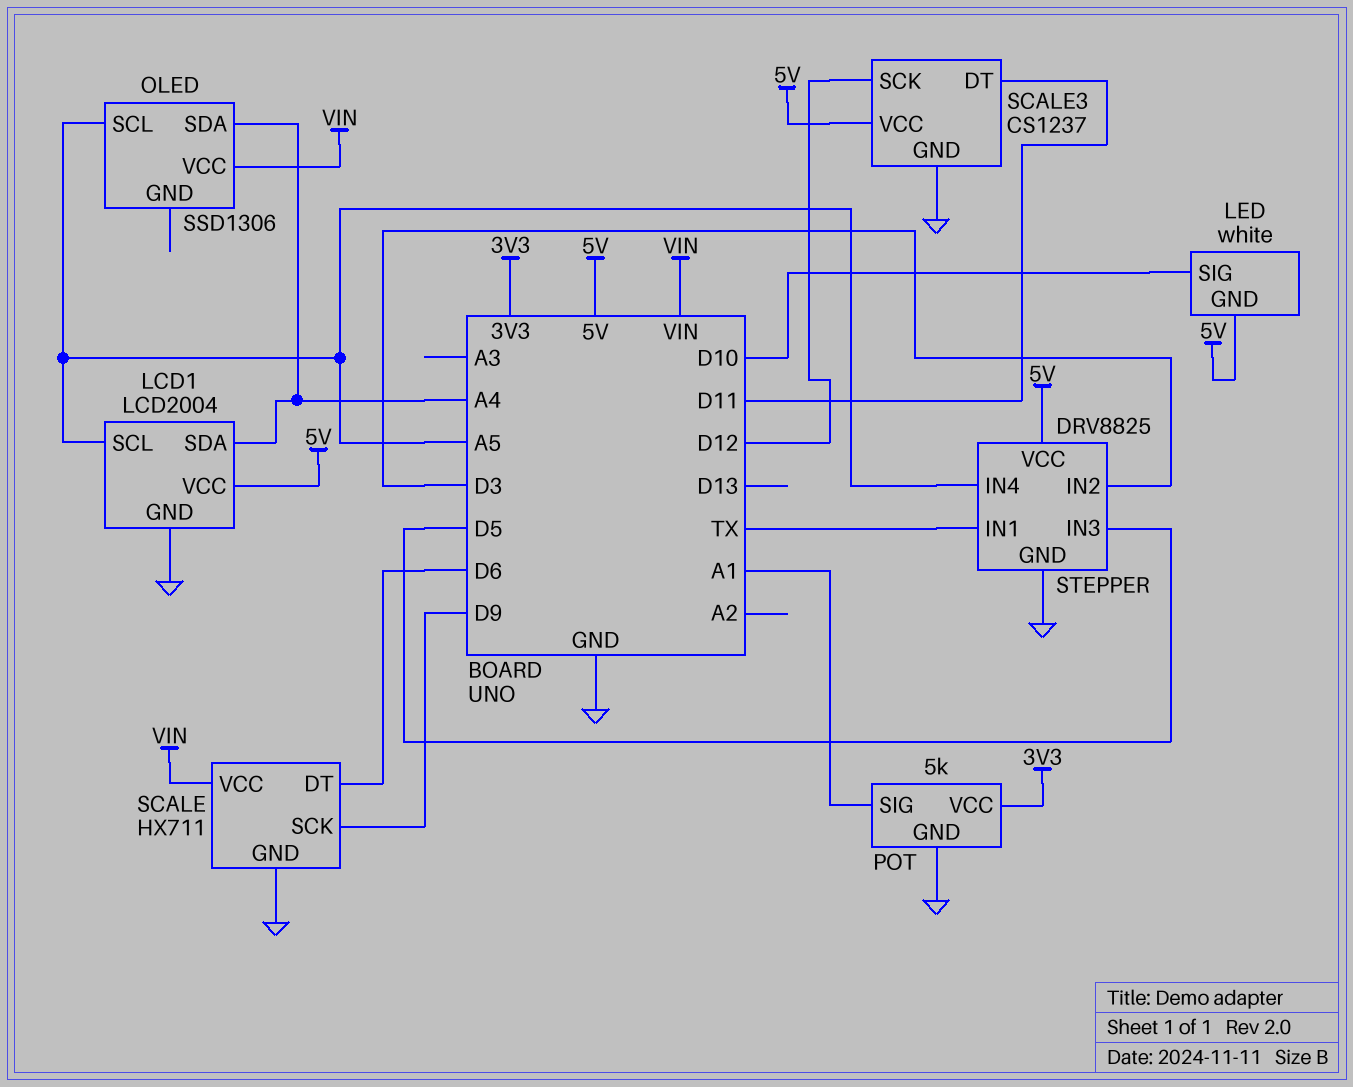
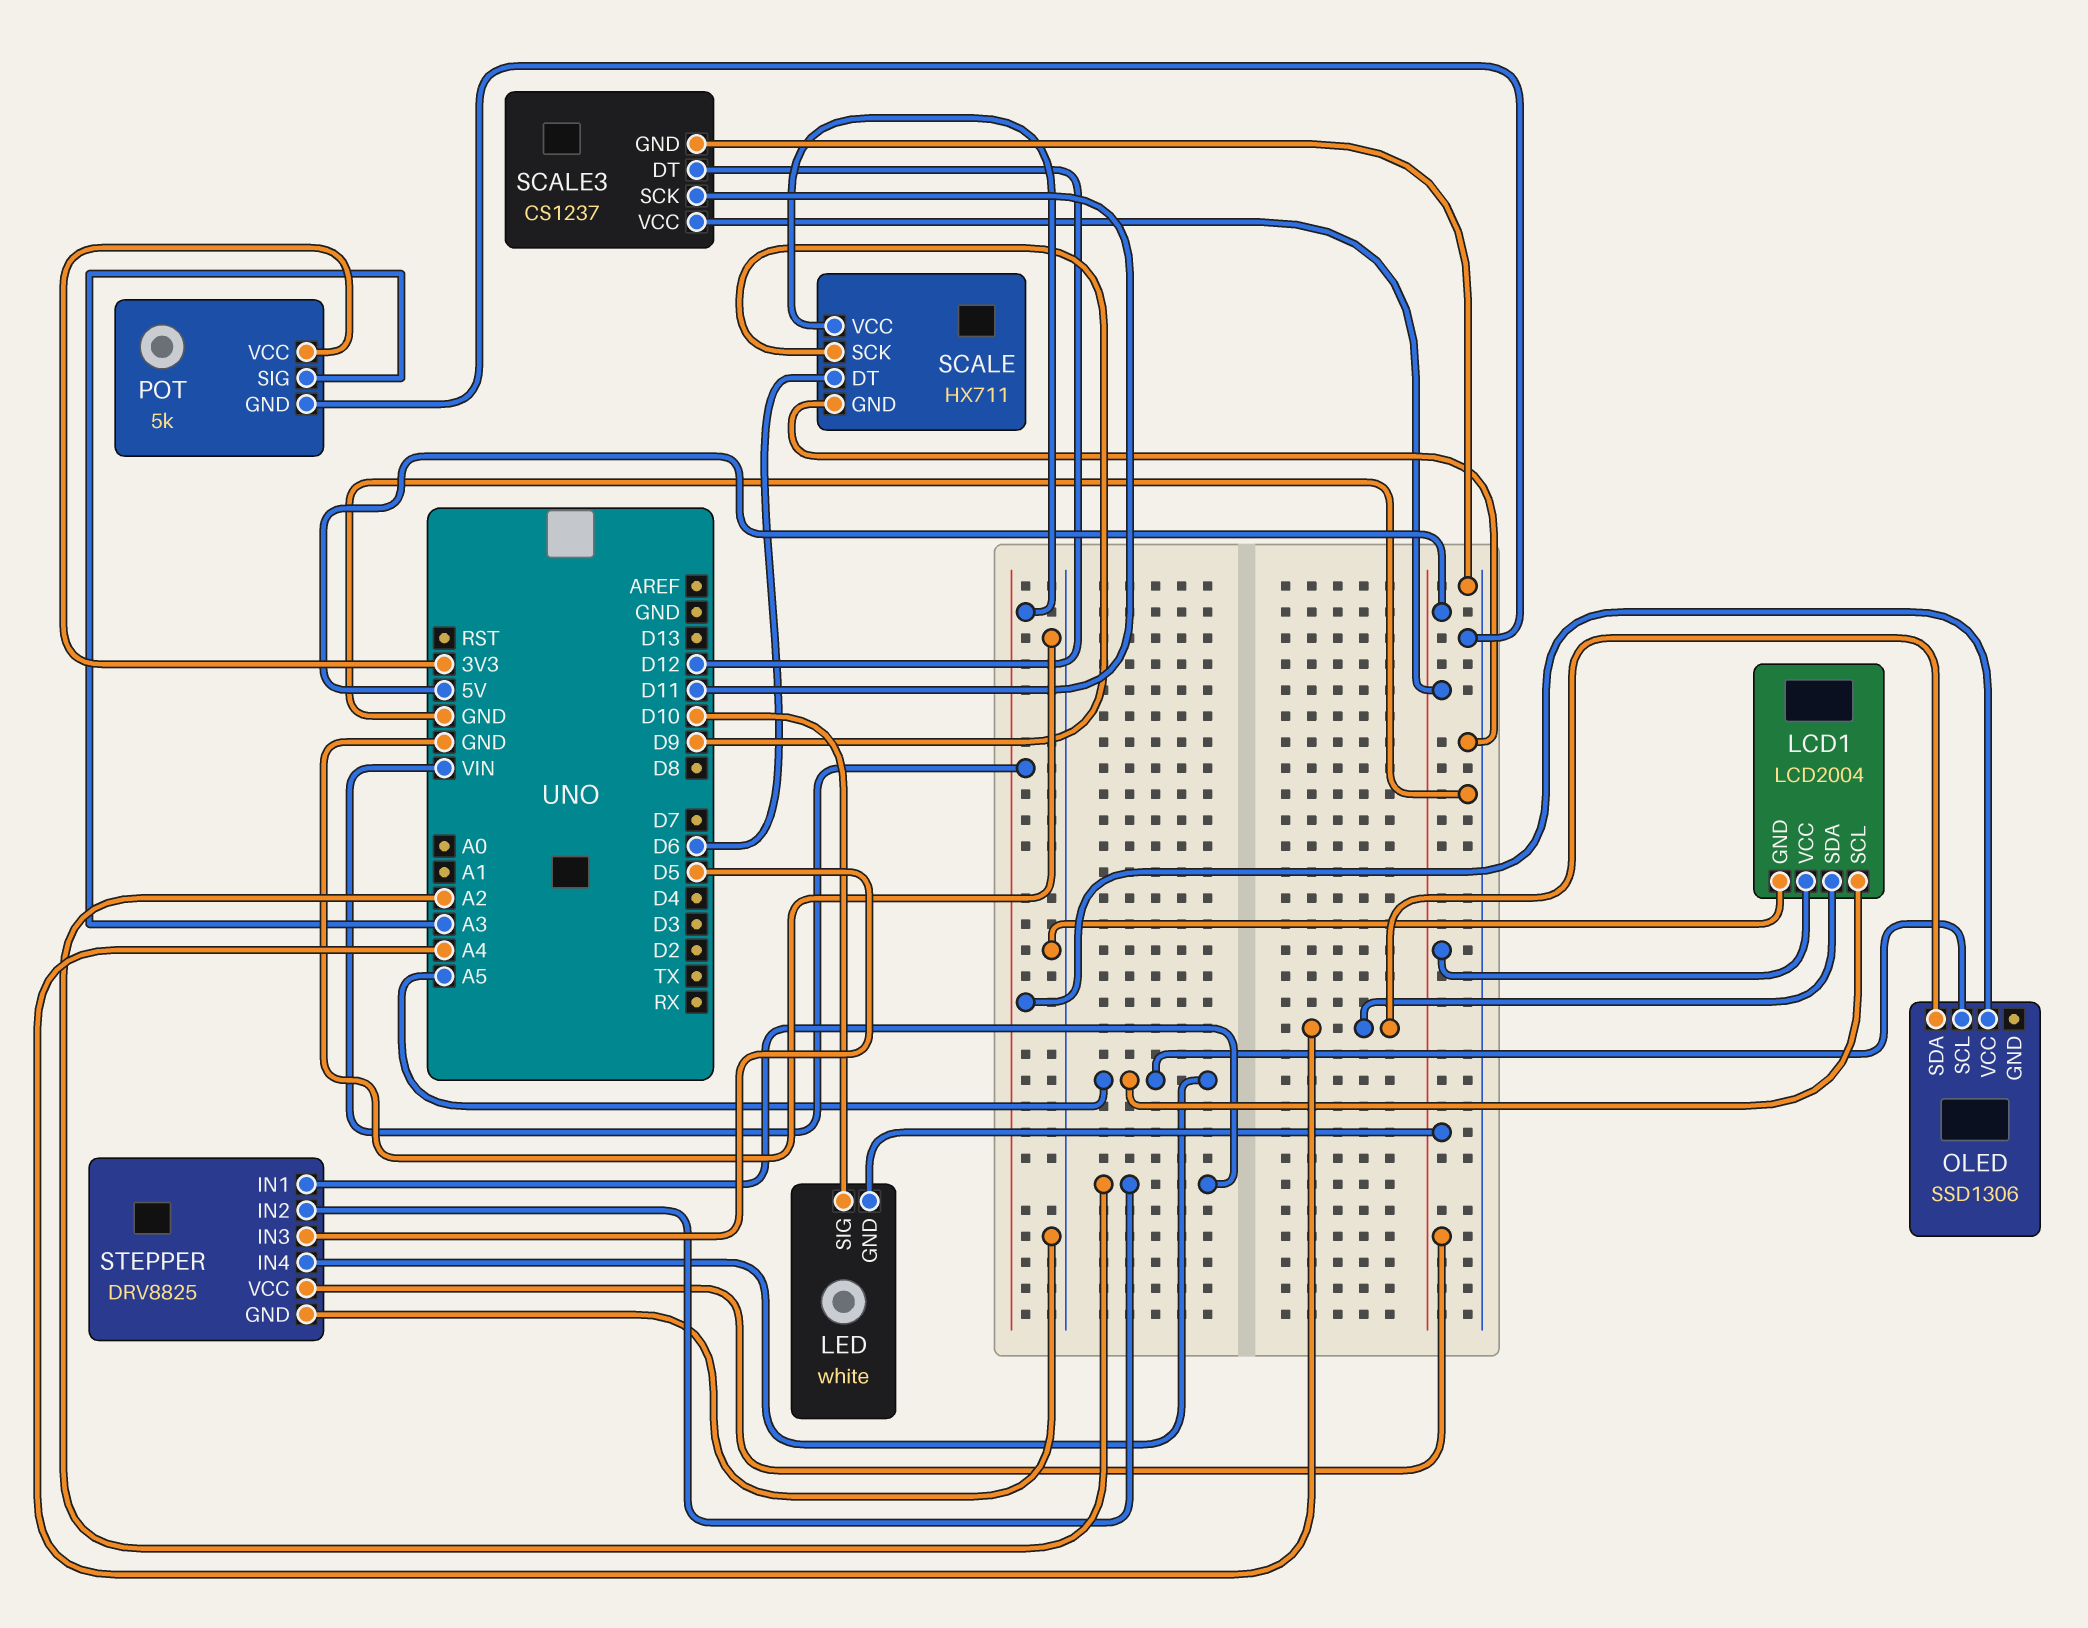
POT pin SIG: A1 -> A3
SCALE3 pin DT: D11 -> D12
SCALE3 pin SCK: D12 -> D11
STEPPER pin IN1: TX -> A2
STEPPER pin IN2: D3 -> A2

